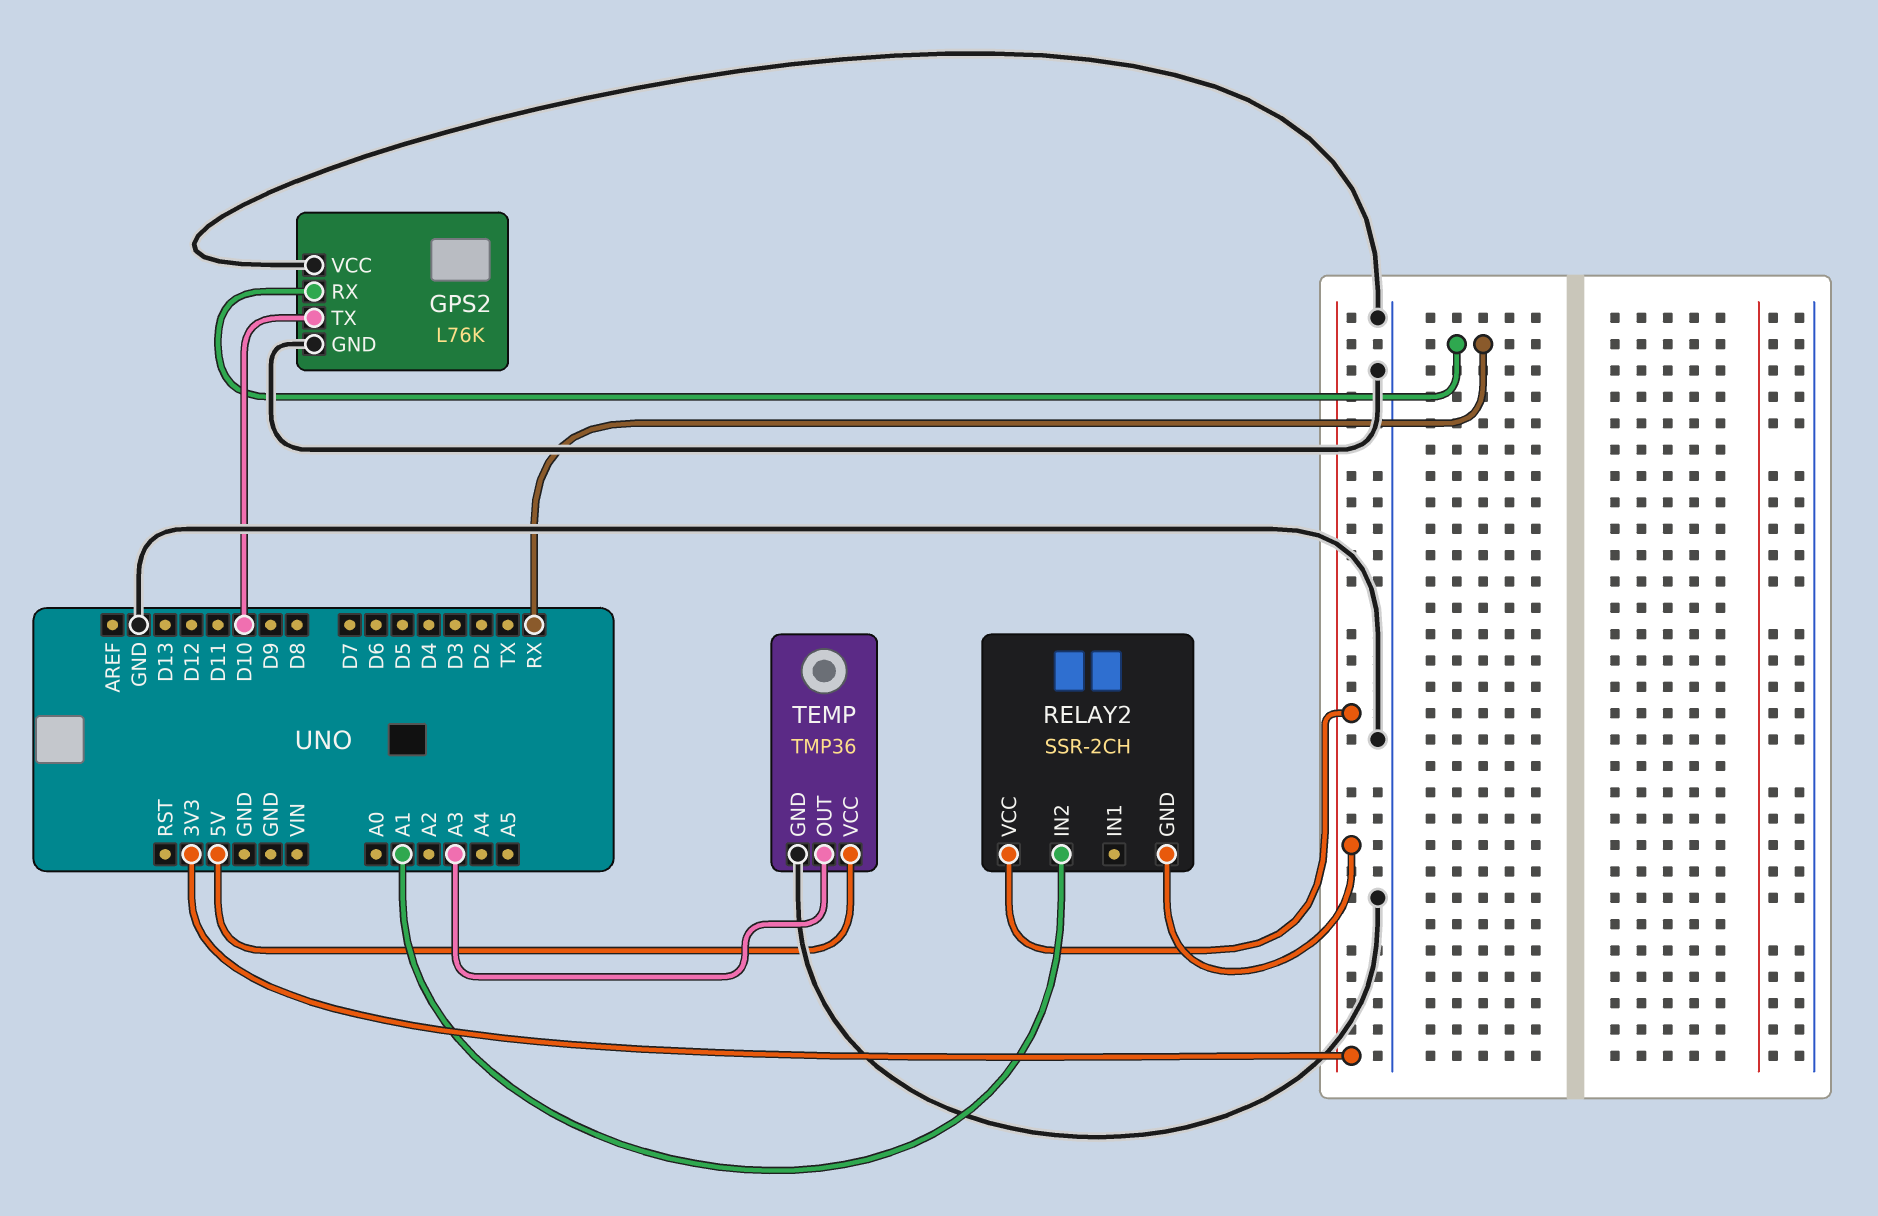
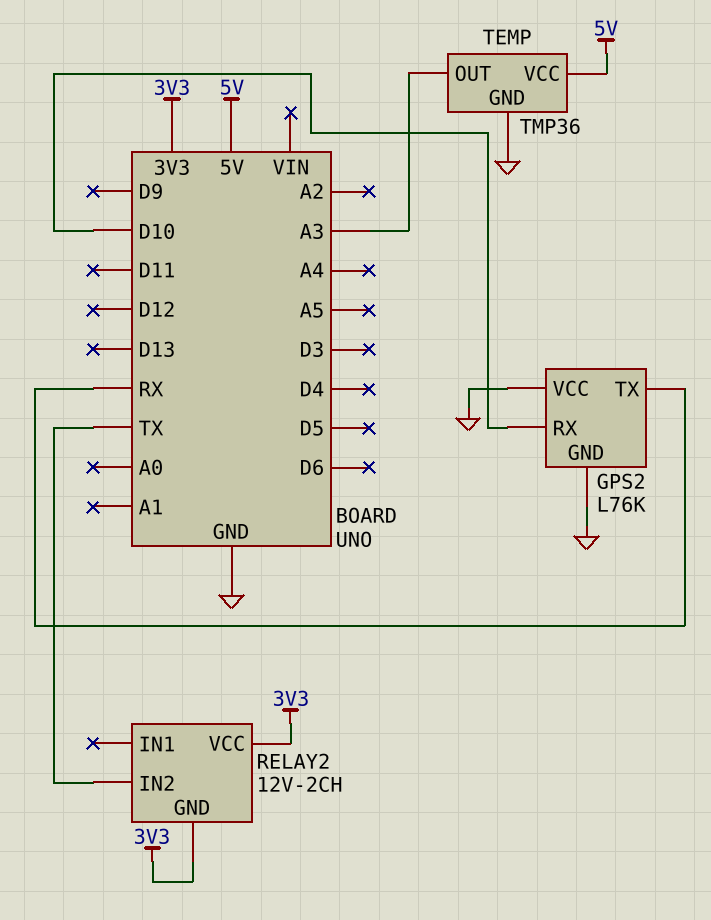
GPS2 pin RX: RX -> D10
GPS2 pin TX: D10 -> RX
RELAY2: SSR-2CH -> 12V-2CH
RELAY2 pin IN2: A1 -> TX

